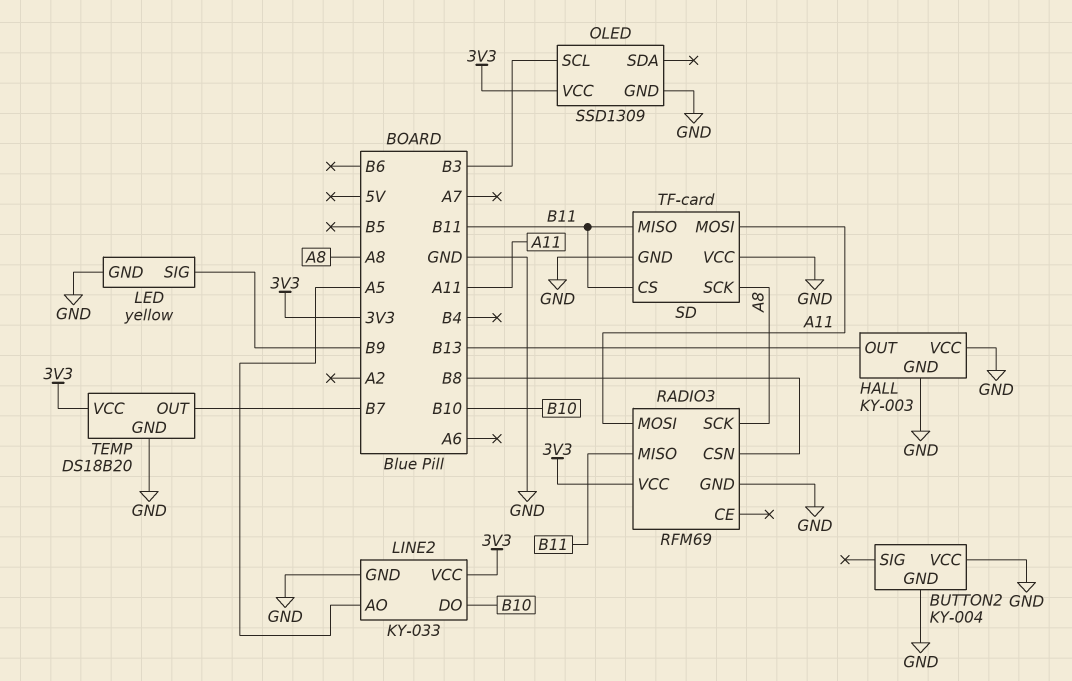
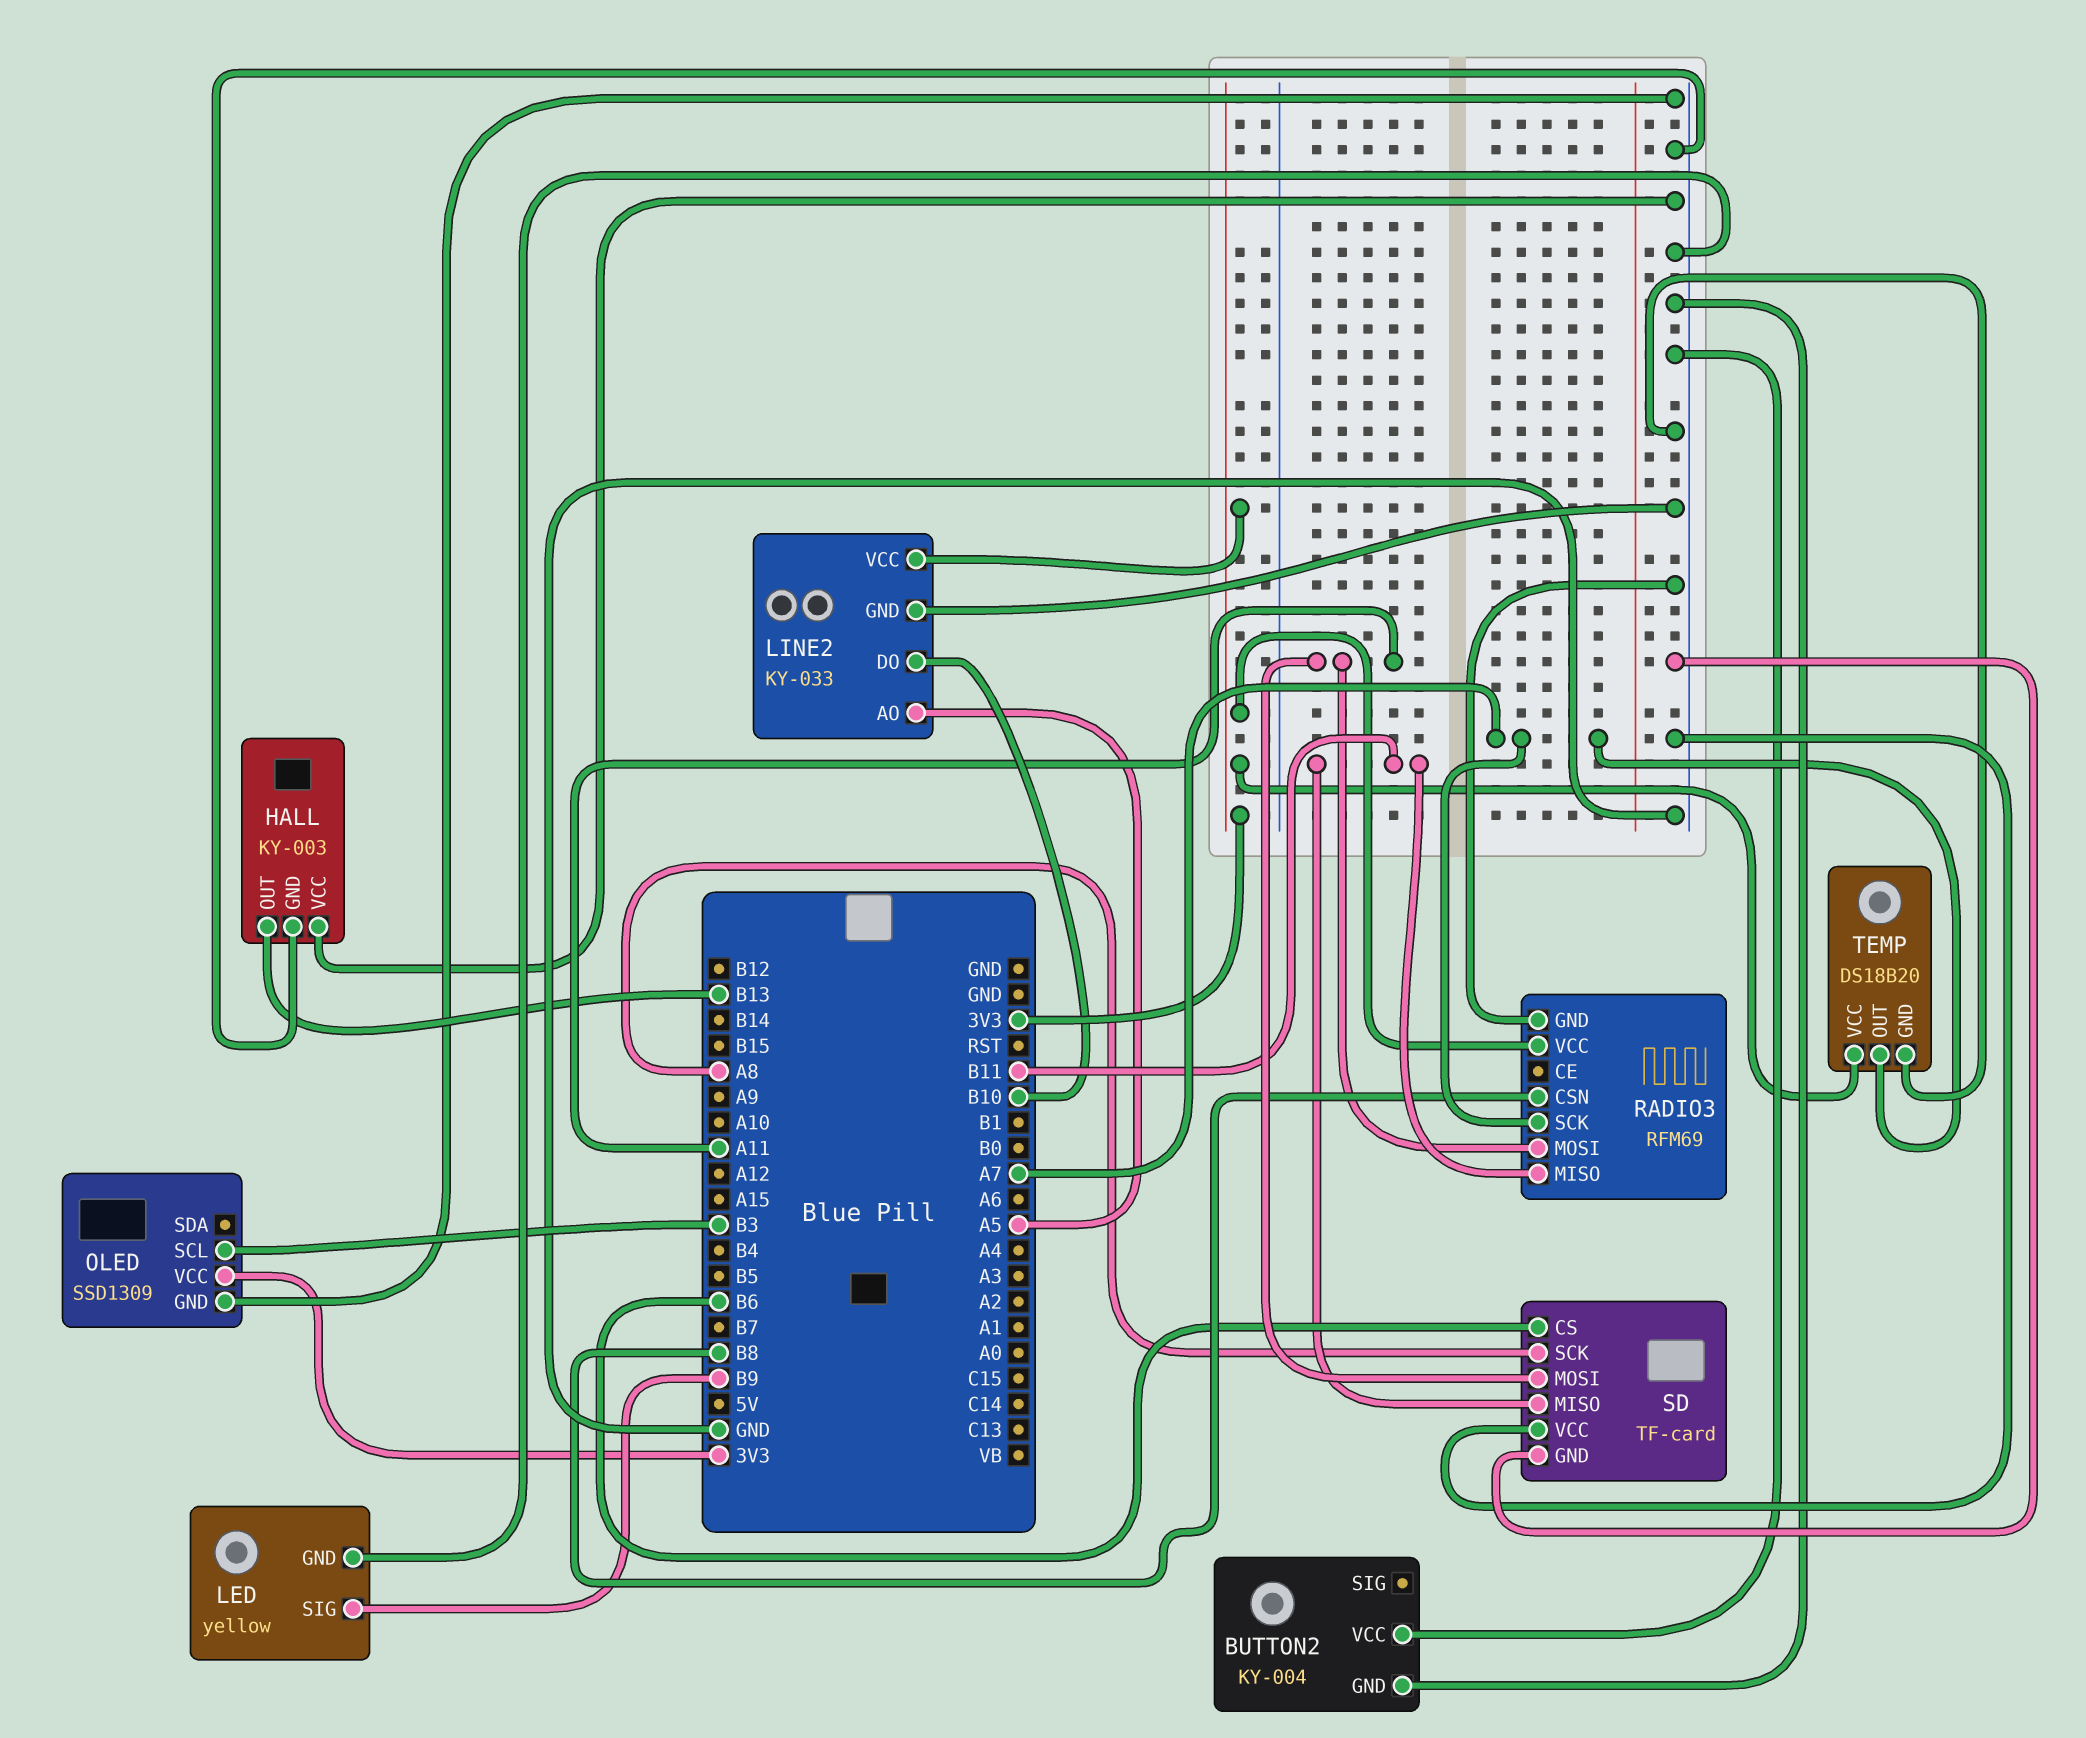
RADIO3 pin SCK: A8 -> A7
SD pin CS: B11 -> B6
TEMP pin OUT: B7 -> A7

